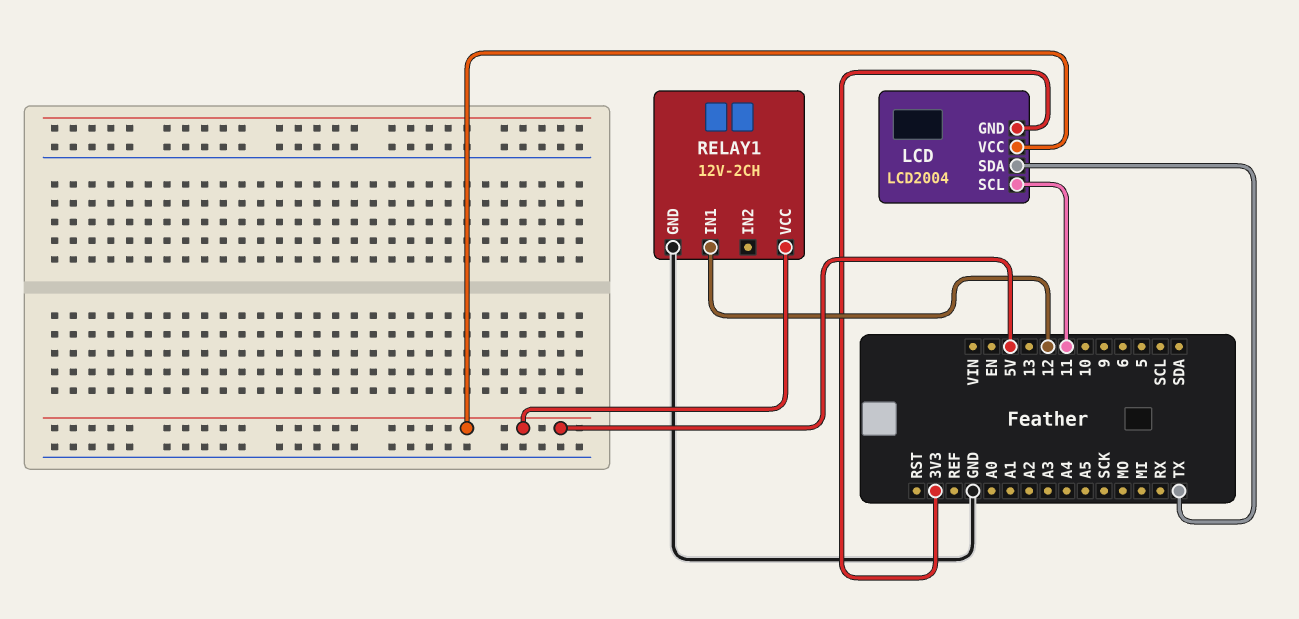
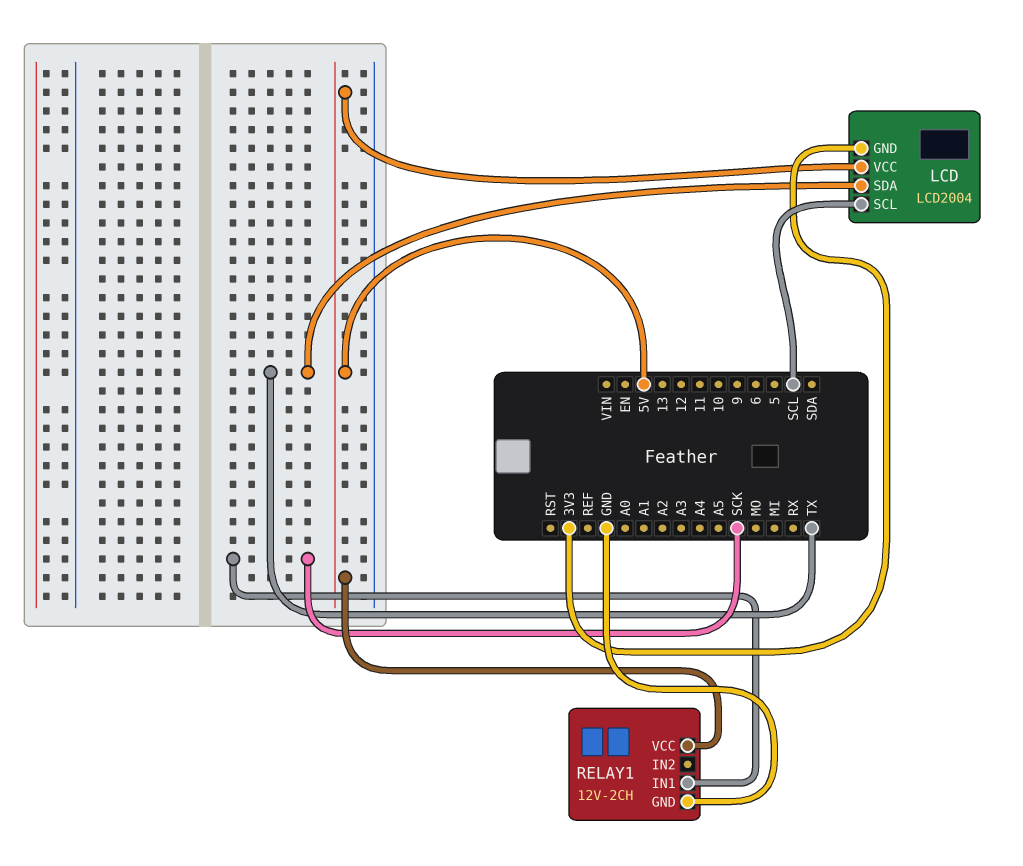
LCD pin SCL: 11 -> SCL
RELAY1 pin IN1: 12 -> SCK

